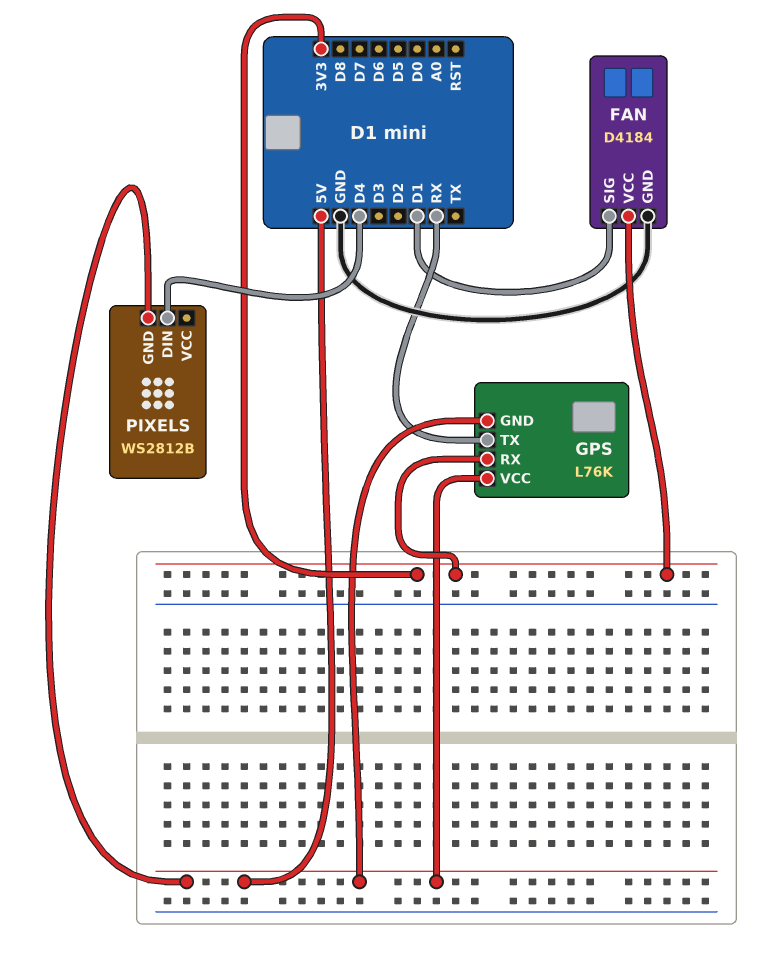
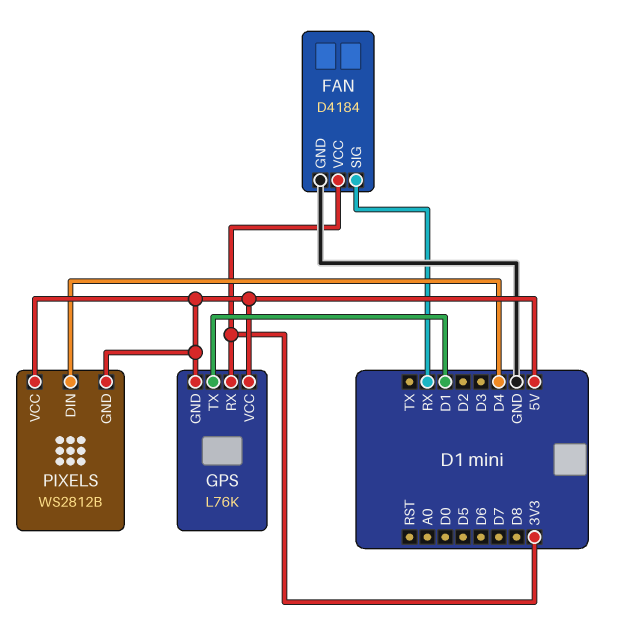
FAN pin SIG: D1 -> RX
GPS pin TX: RX -> D1
PIXELS pin VCC: none -> 5V

